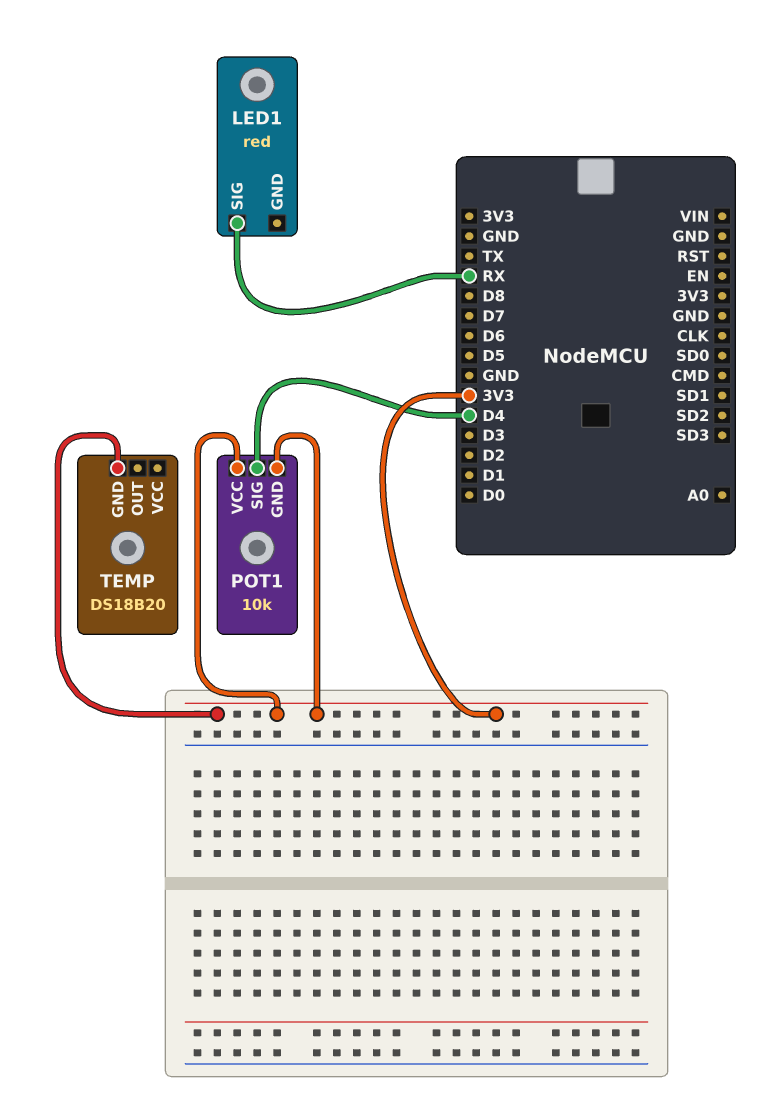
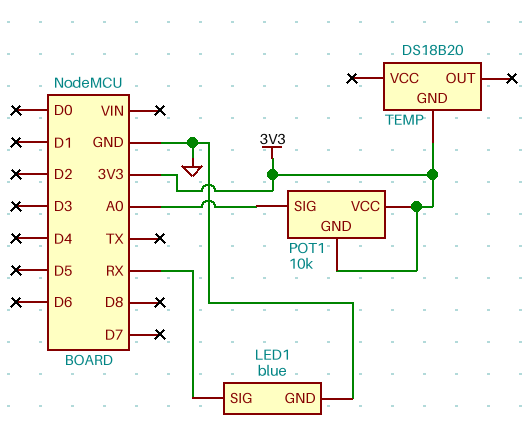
LED1: red -> blue
LED1 pin GND: none -> GND
POT1 pin SIG: D4 -> A0

